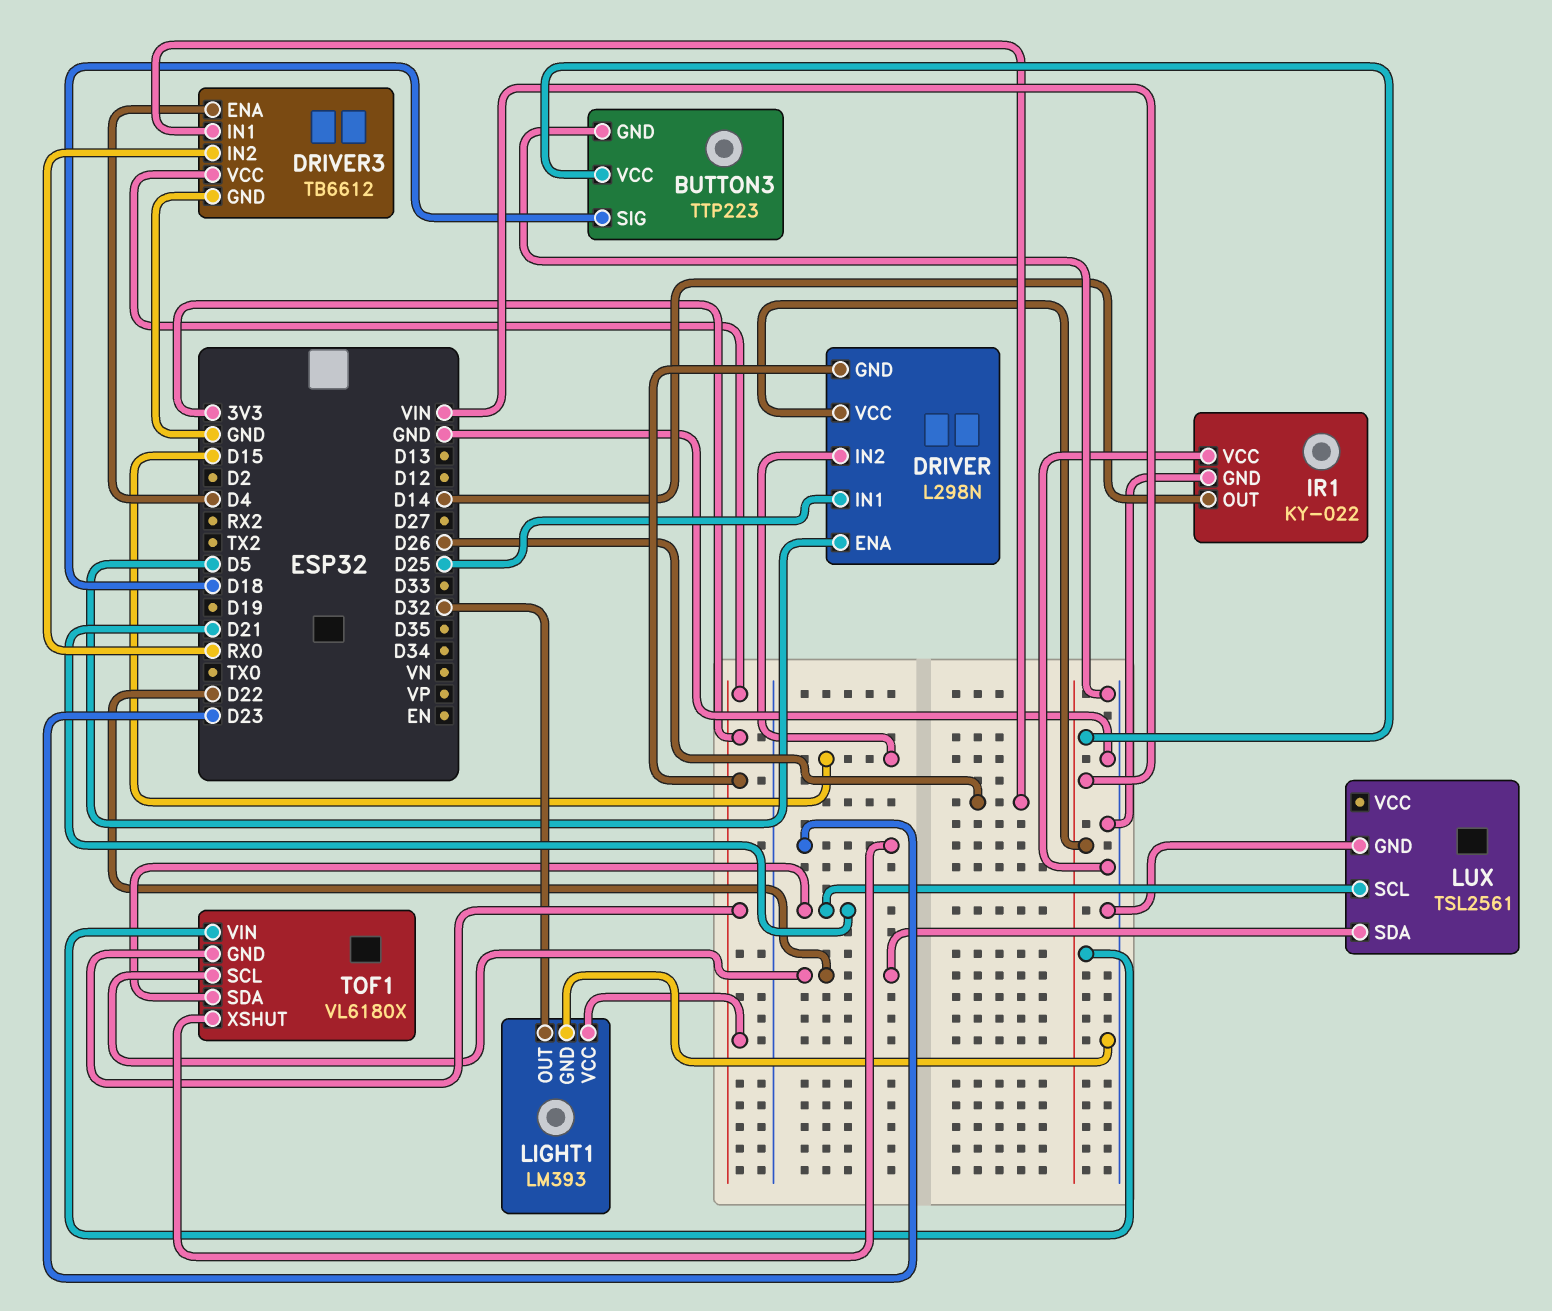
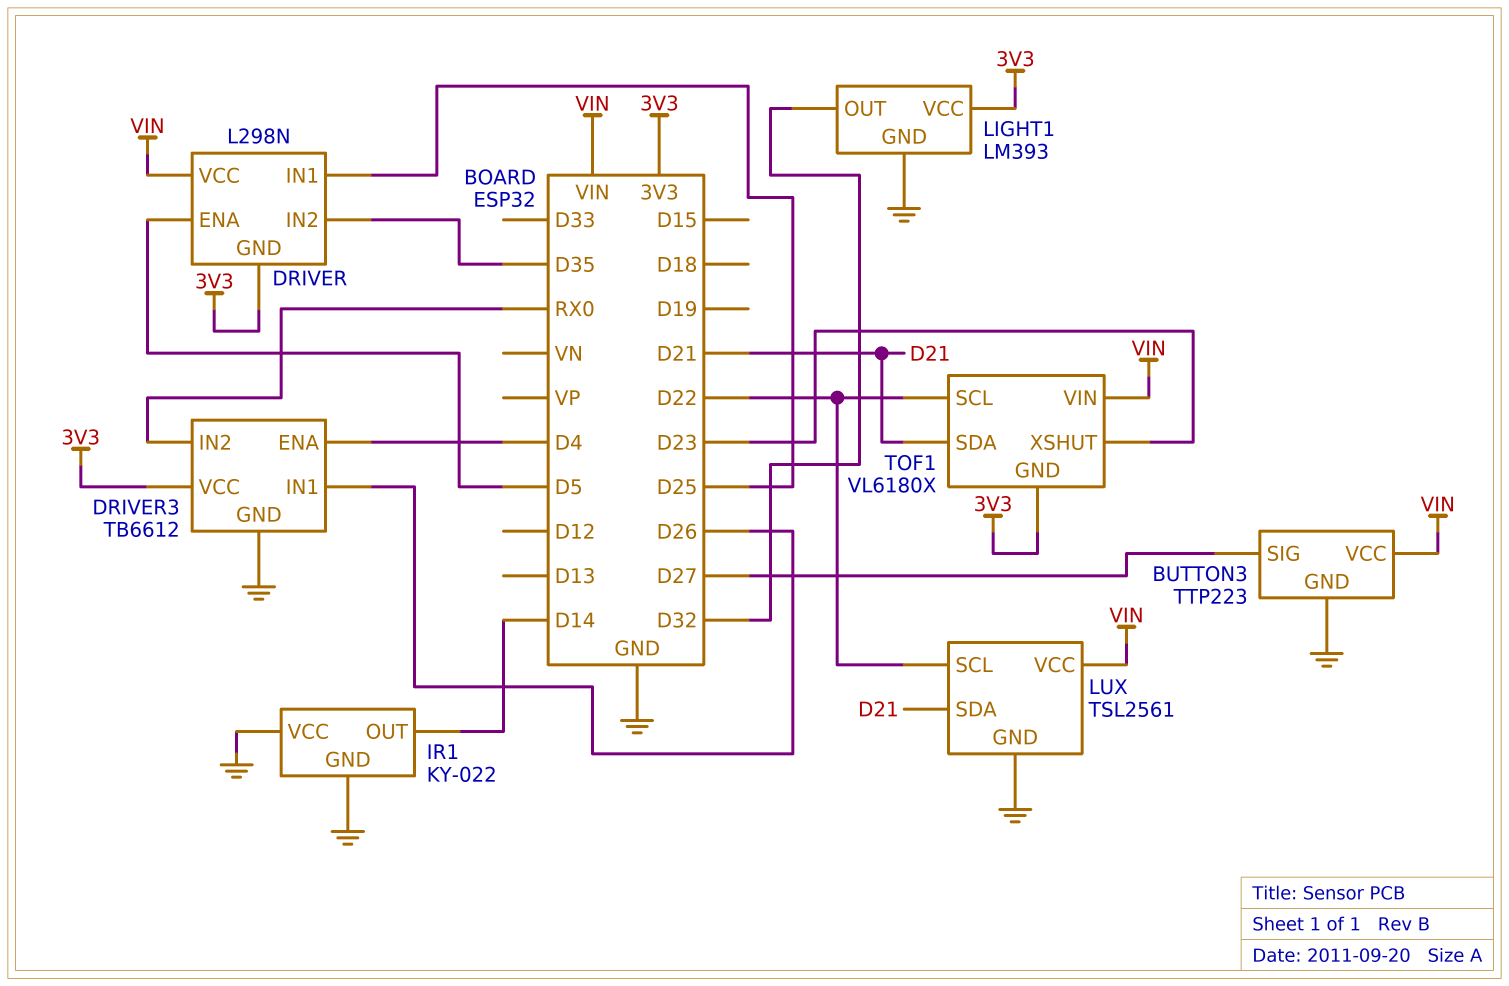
BUTTON3 pin SIG: D18 -> D27
DRIVER pin IN2: D15 -> D35
LUX pin SCL: D21 -> D22
LUX pin SDA: D22 -> D21
LUX pin VCC: none -> VIN

